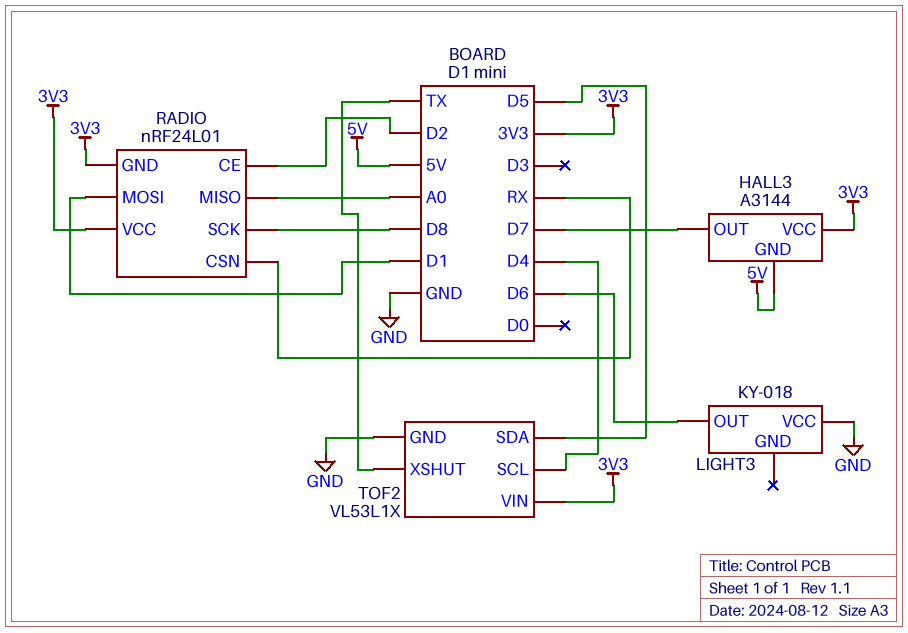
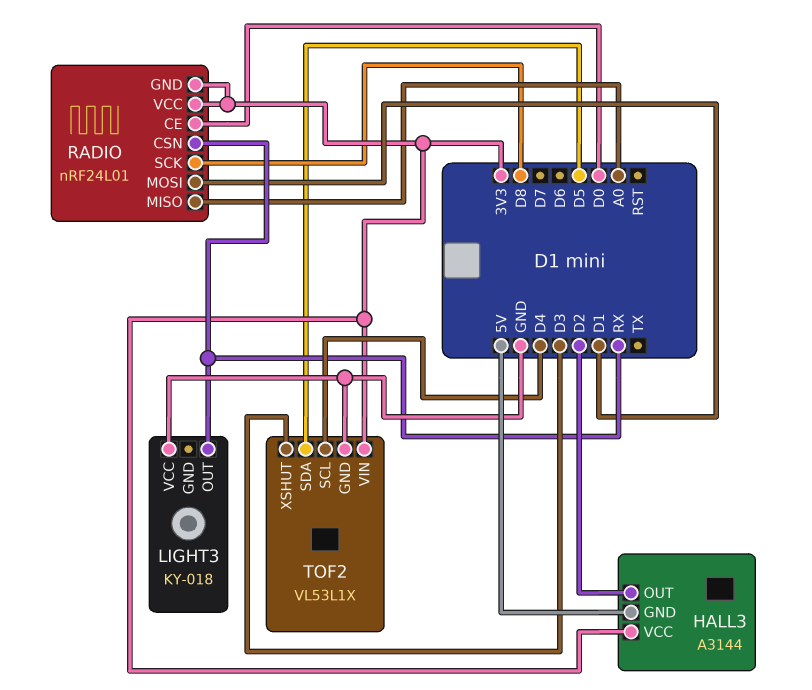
HALL3 pin OUT: D7 -> D2
LIGHT3 pin OUT: D6 -> RX
RADIO pin CE: D2 -> D0
TOF2 pin XSHUT: TX -> D3

